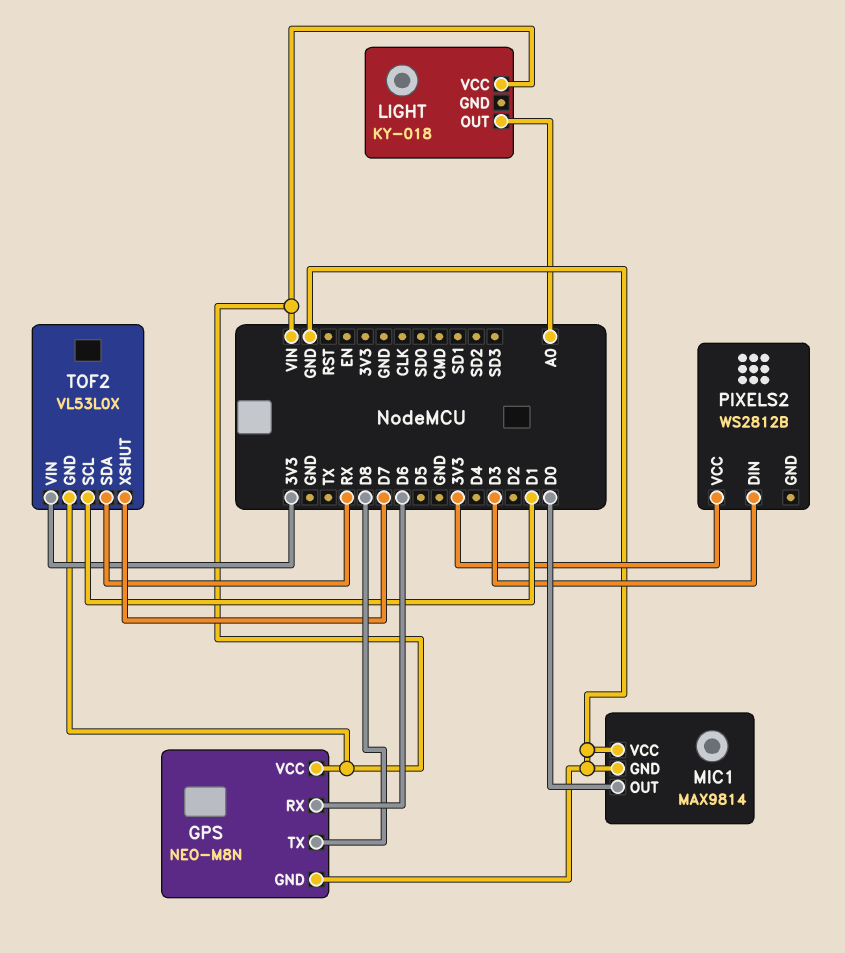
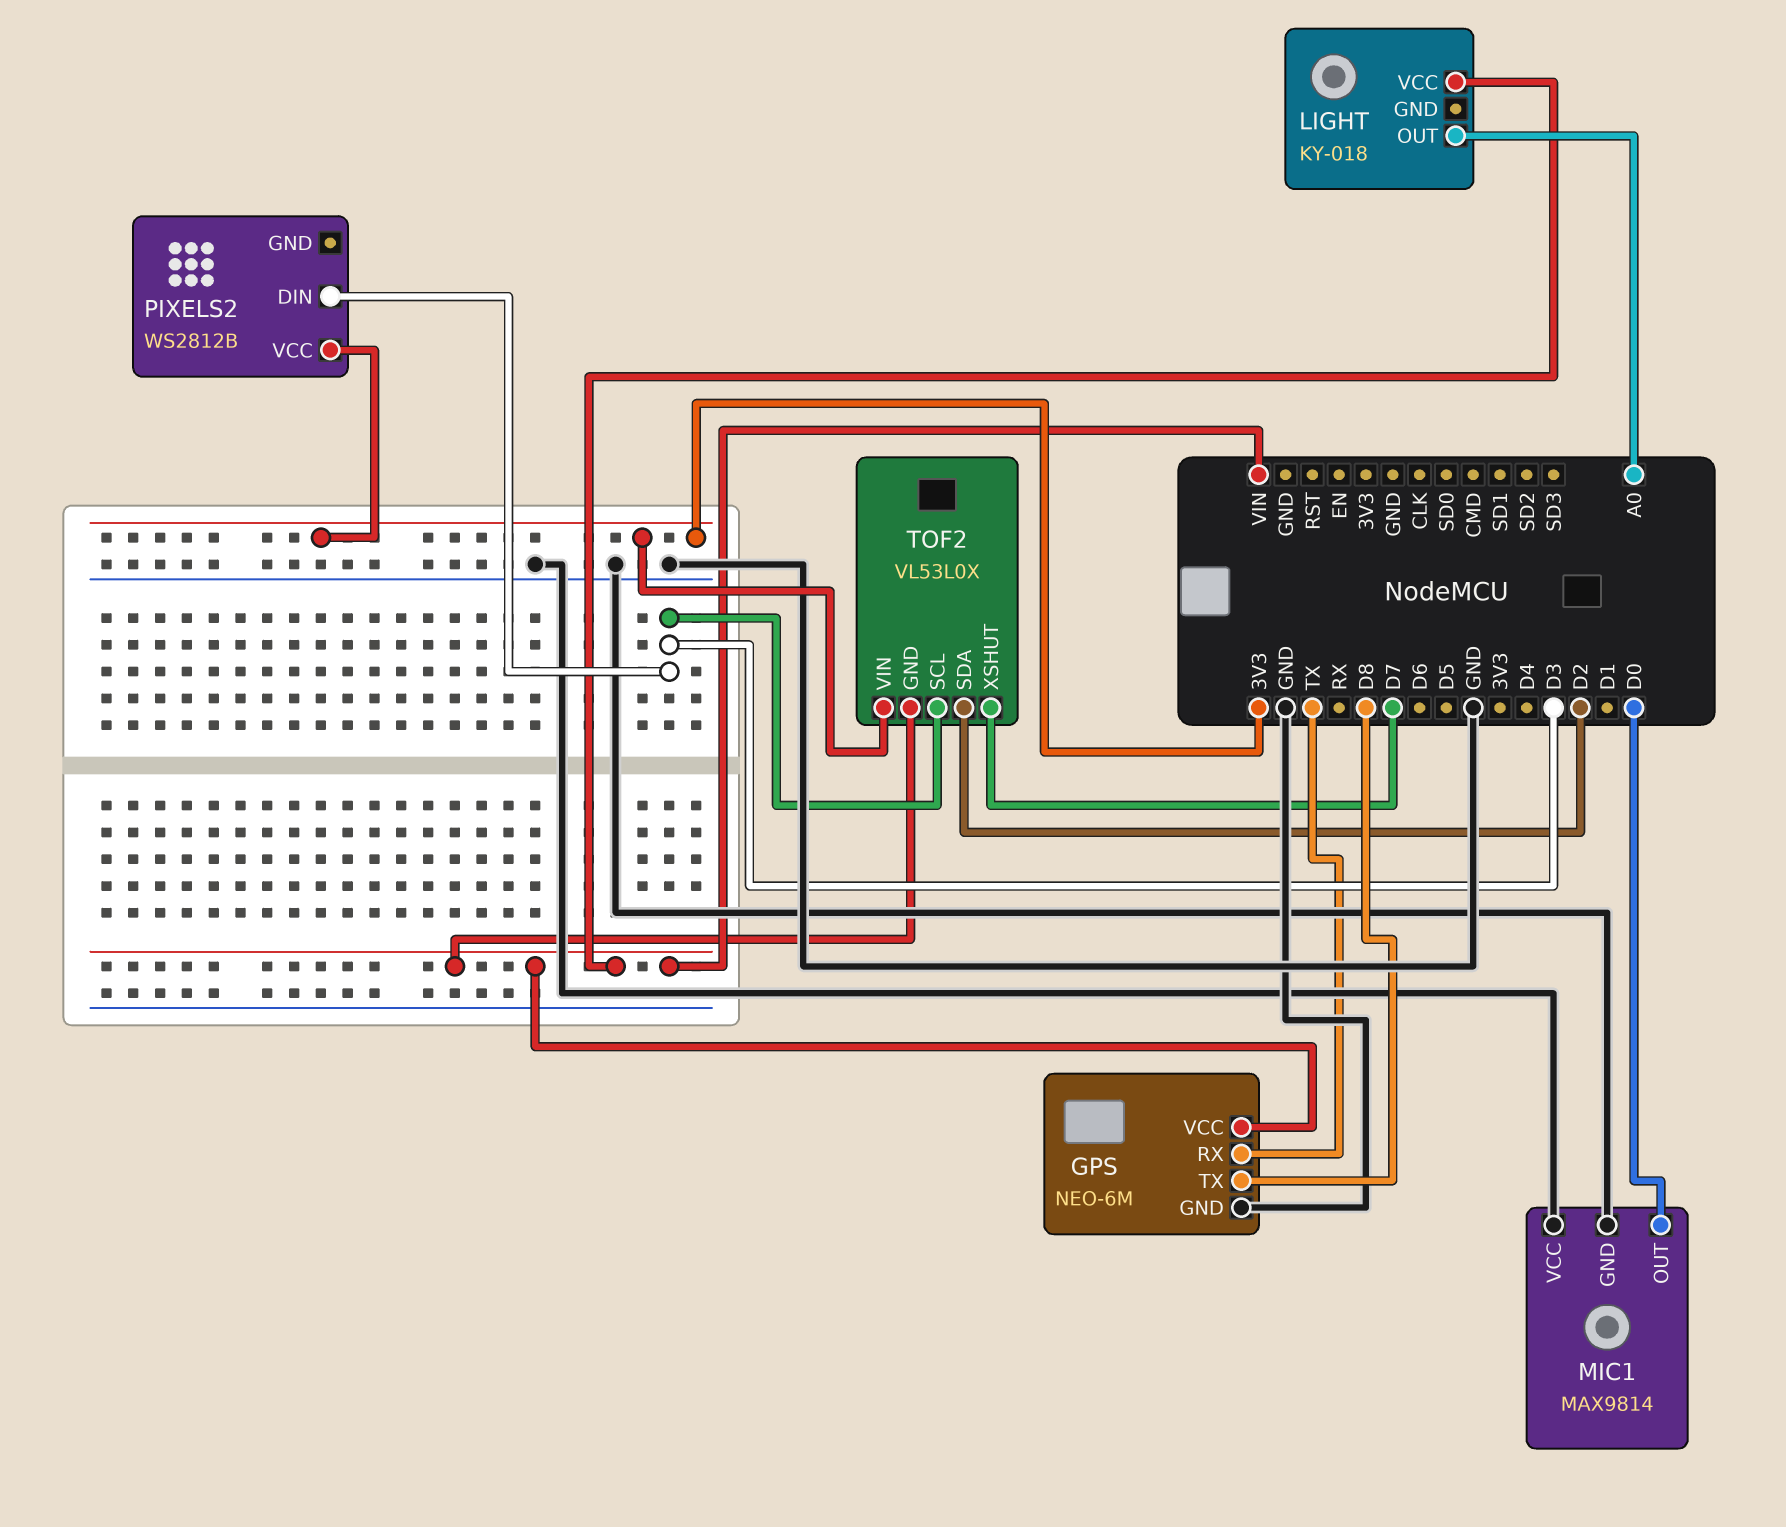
GPS: NEO-M8N -> NEO-6M
GPS pin RX: D6 -> TX
TOF2 pin SCL: D1 -> D3
TOF2 pin SDA: RX -> D2

